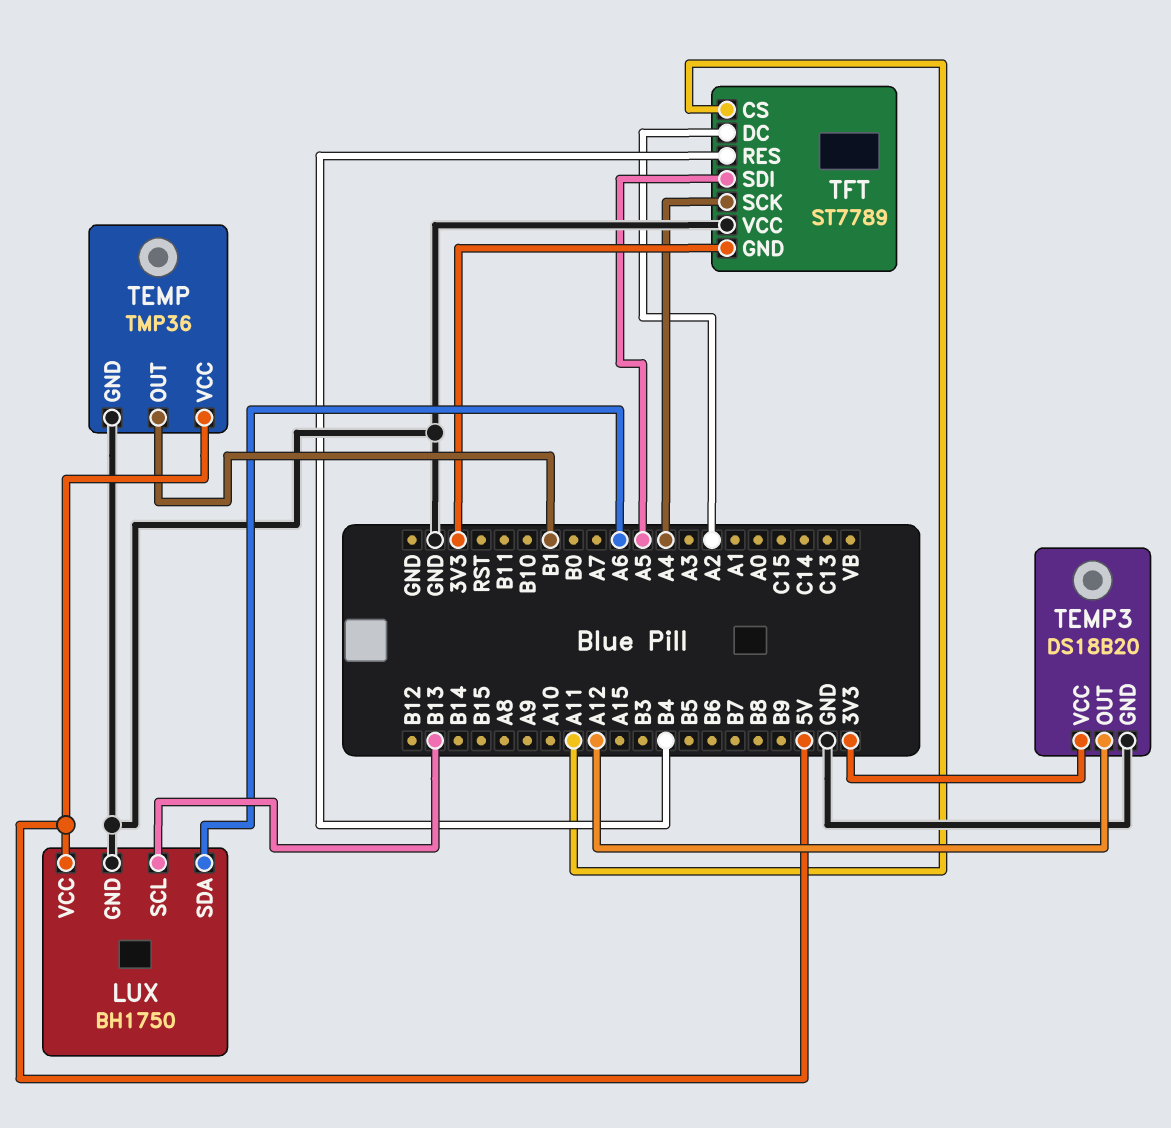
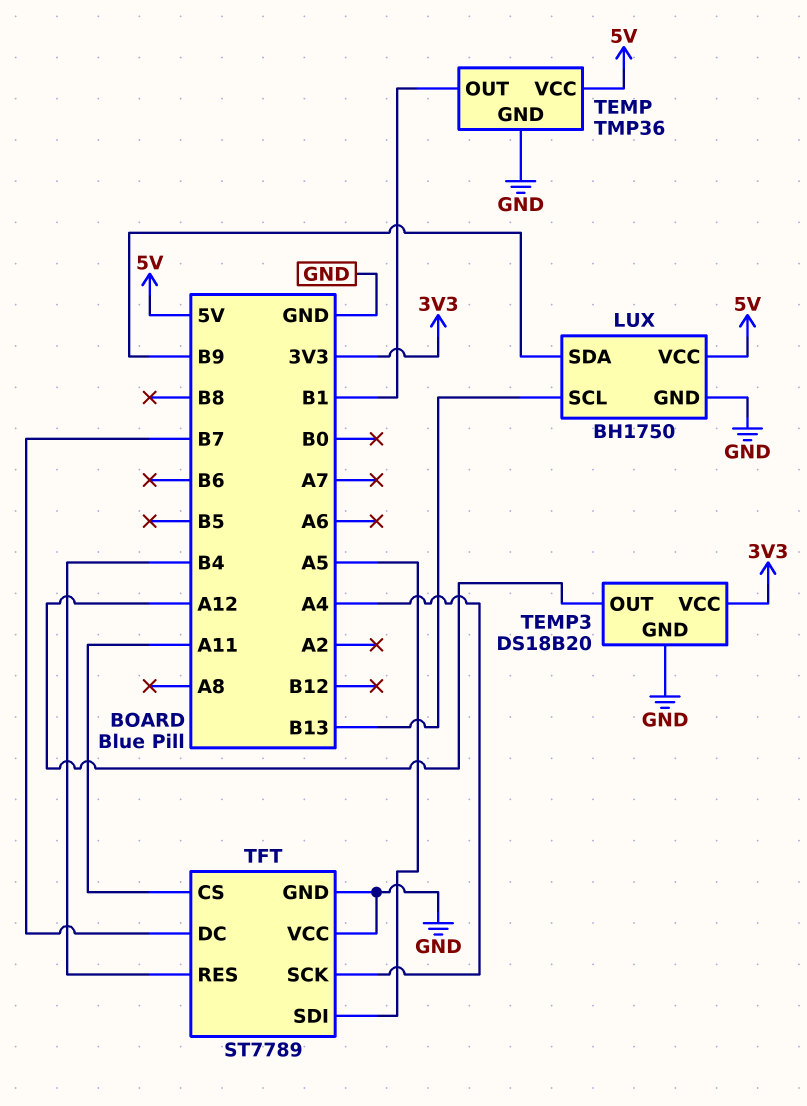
LUX pin SDA: A6 -> B9
TFT pin DC: A2 -> B7
TFT pin GND: 3V3 -> GND

